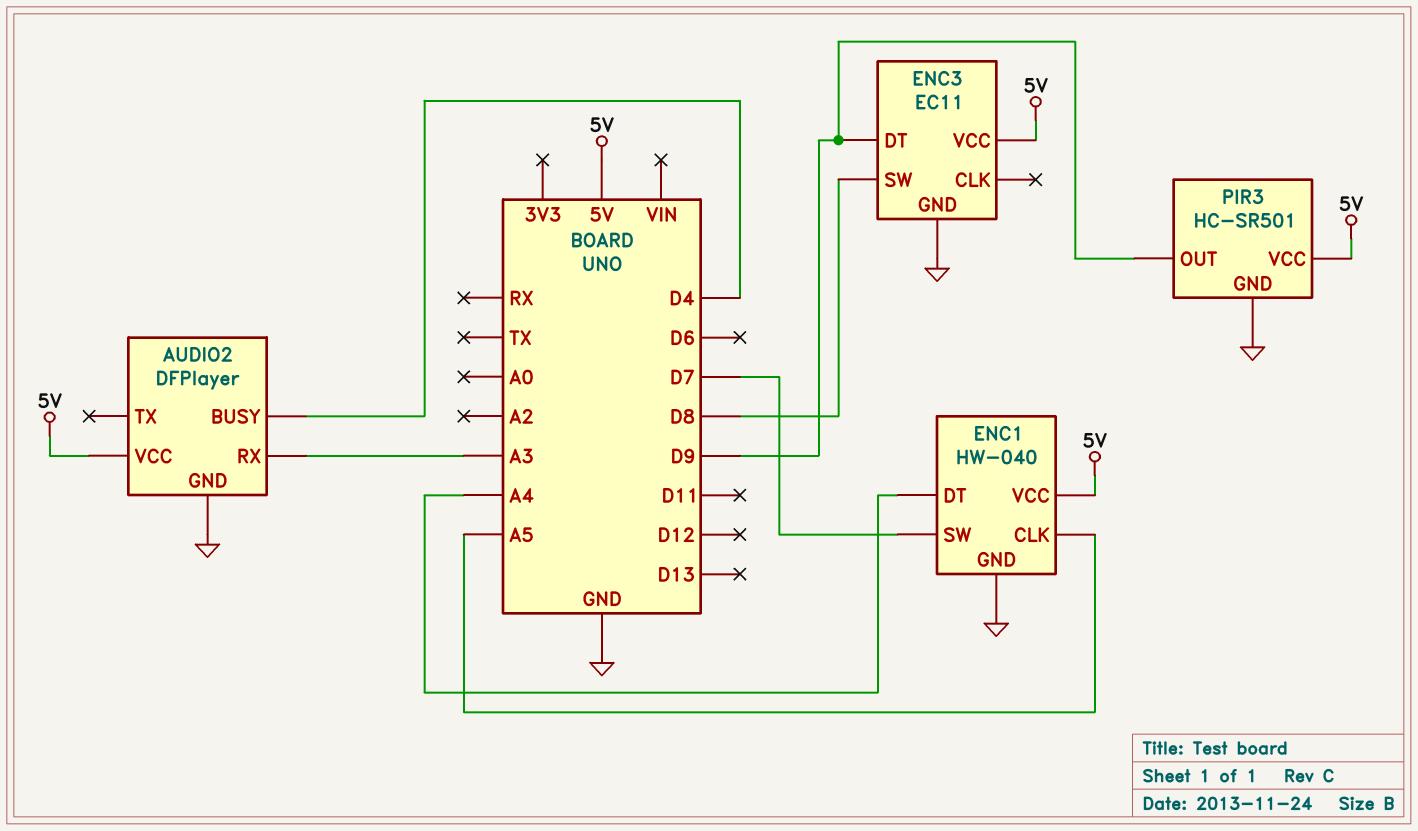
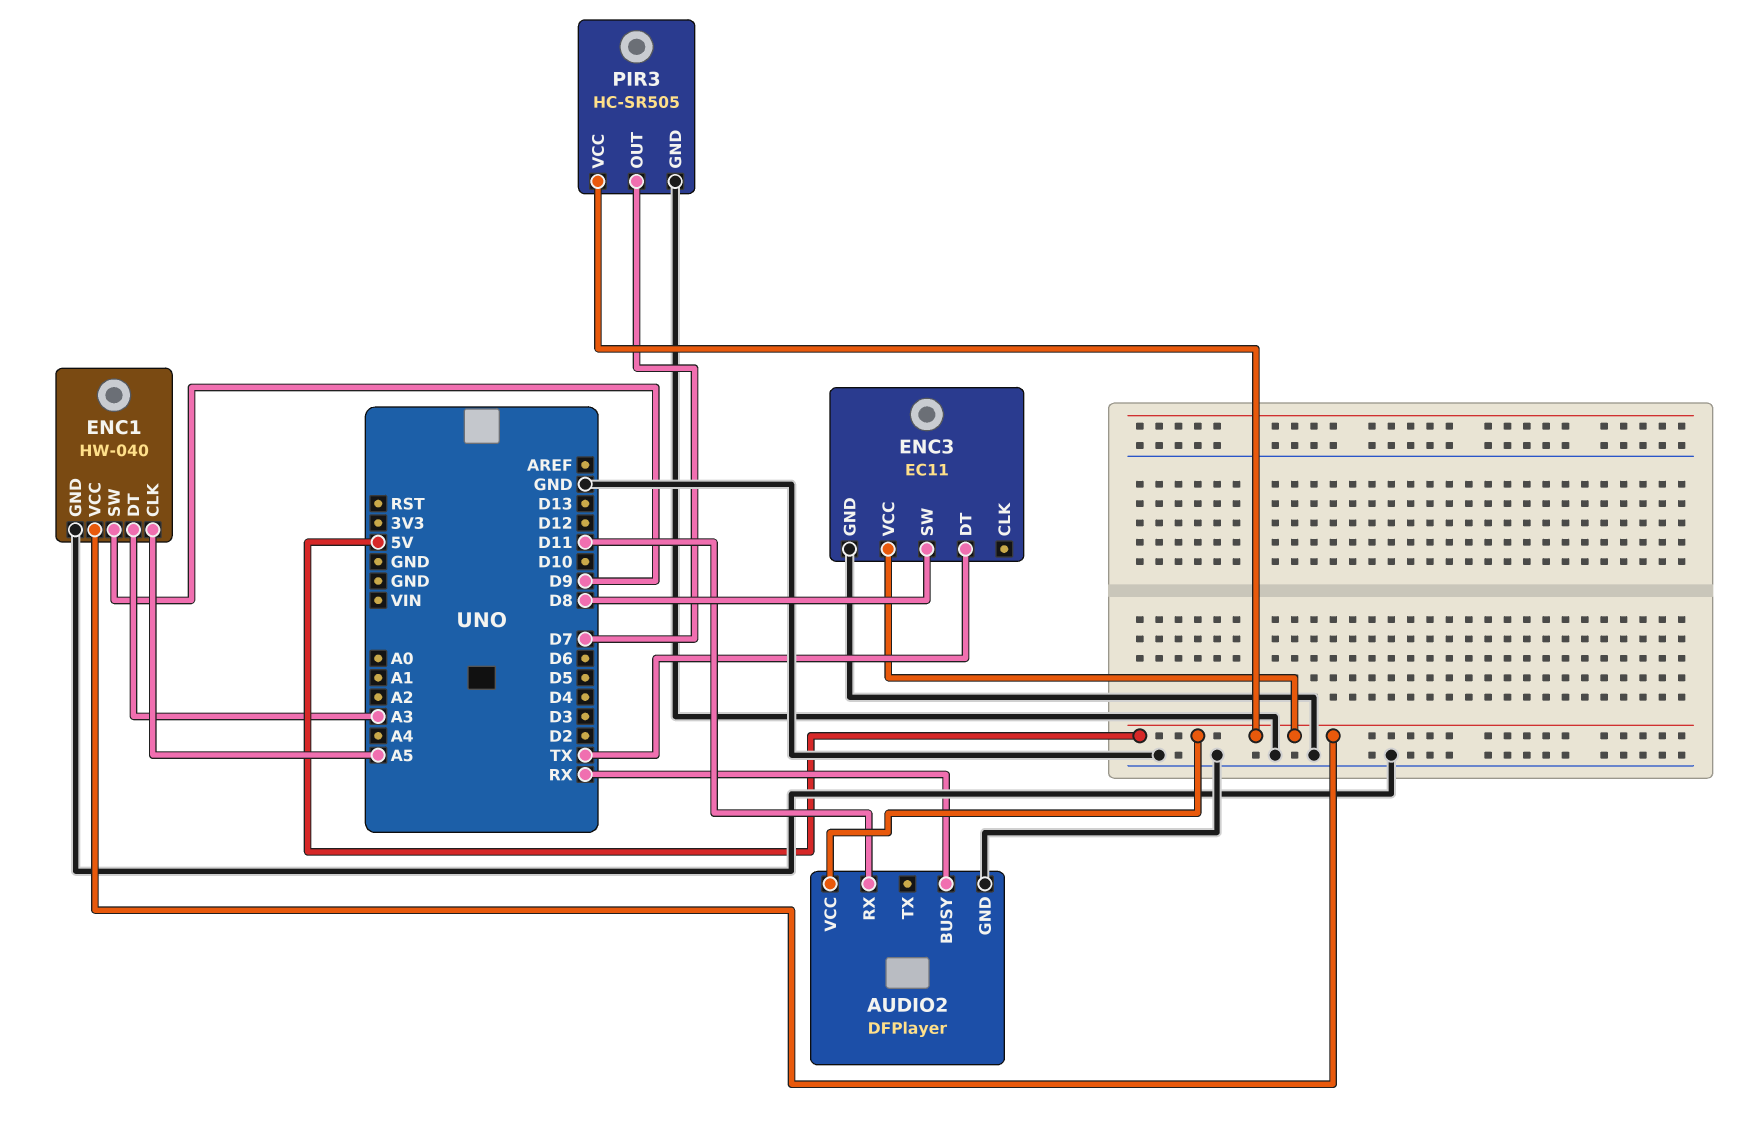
AUDIO2 pin BUSY: D4 -> RX
AUDIO2 pin RX: A3 -> D11
ENC1 pin DT: A4 -> A3
ENC1 pin SW: D7 -> D9
ENC3 pin DT: D9 -> TX
PIR3: HC-SR501 -> HC-SR505
PIR3 pin OUT: D9 -> D7

